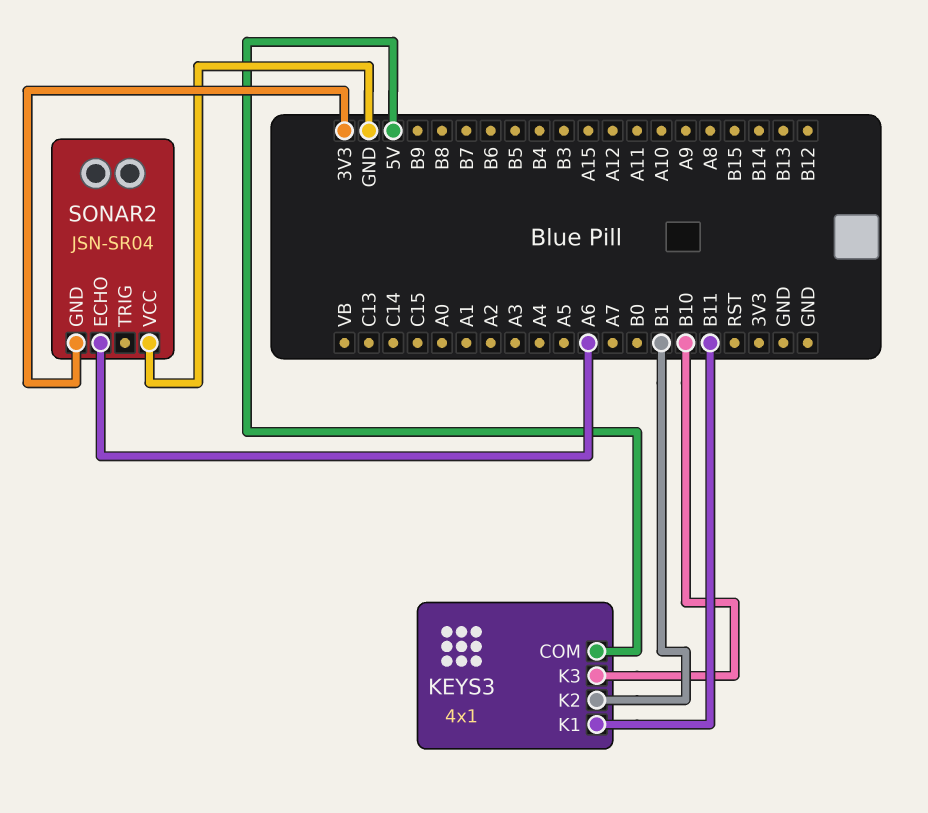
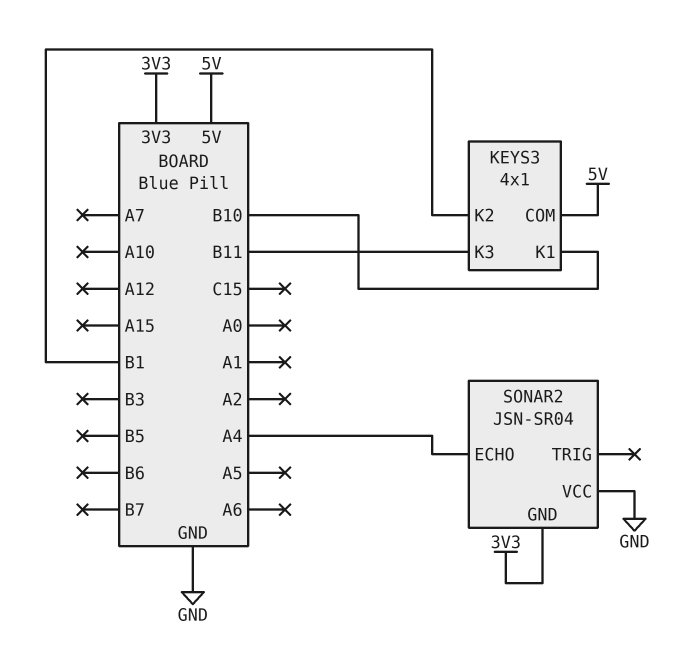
KEYS3 pin K1: B11 -> B10
KEYS3 pin K3: B10 -> B11
SONAR2 pin ECHO: A6 -> A4

